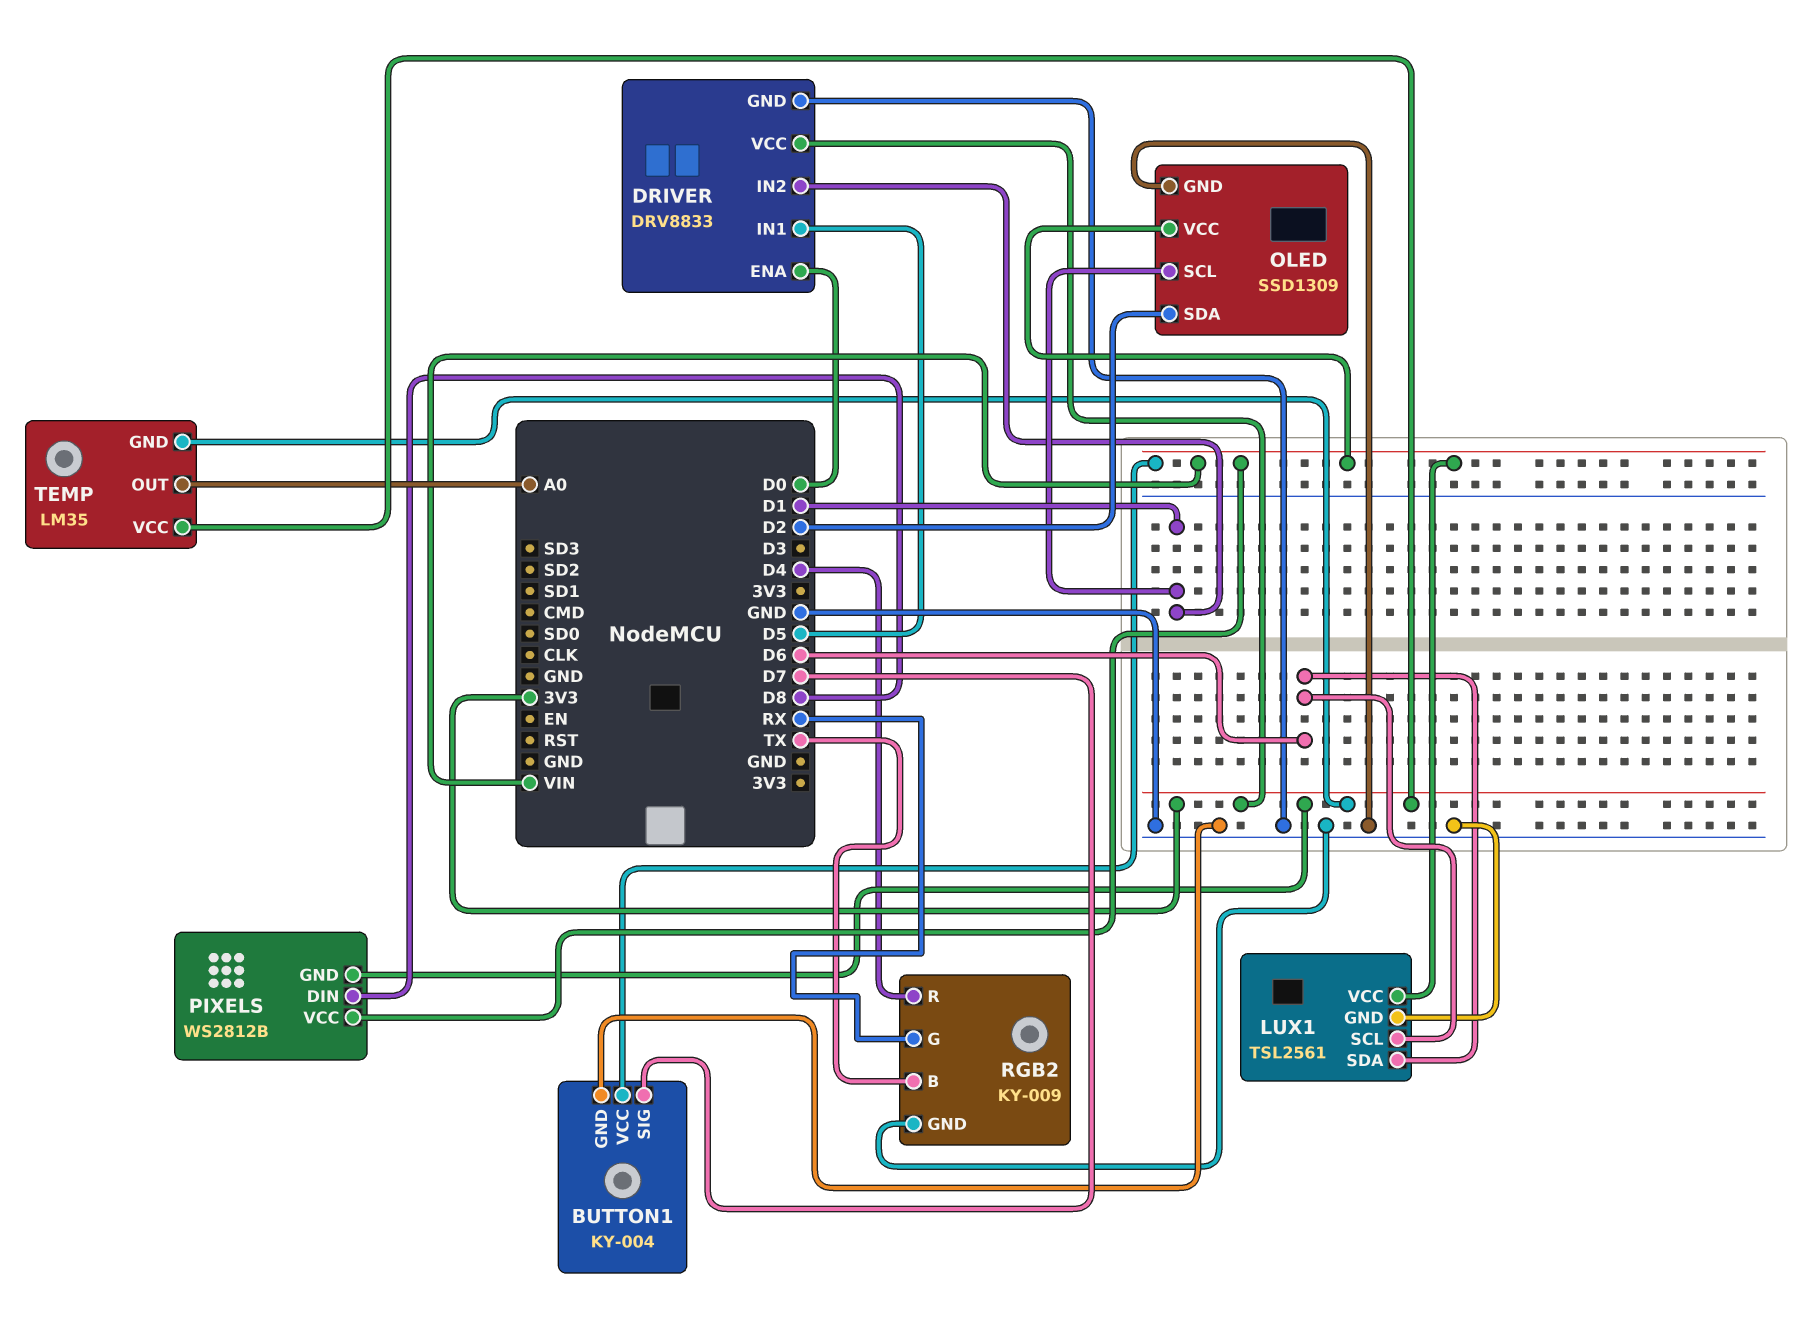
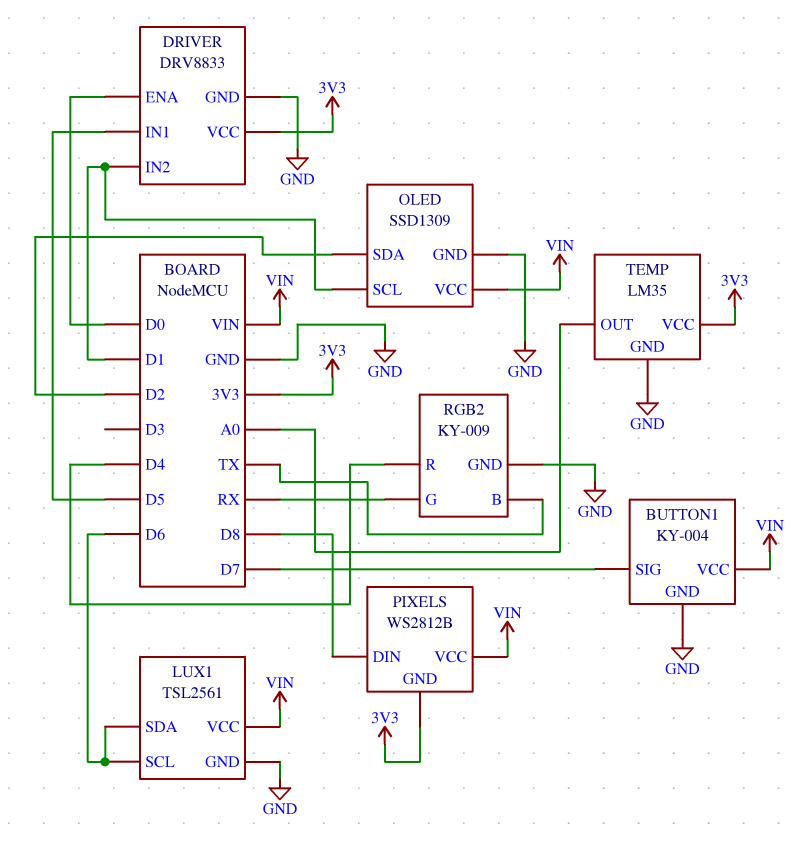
TEMP pin GND: 3V3 -> GND

